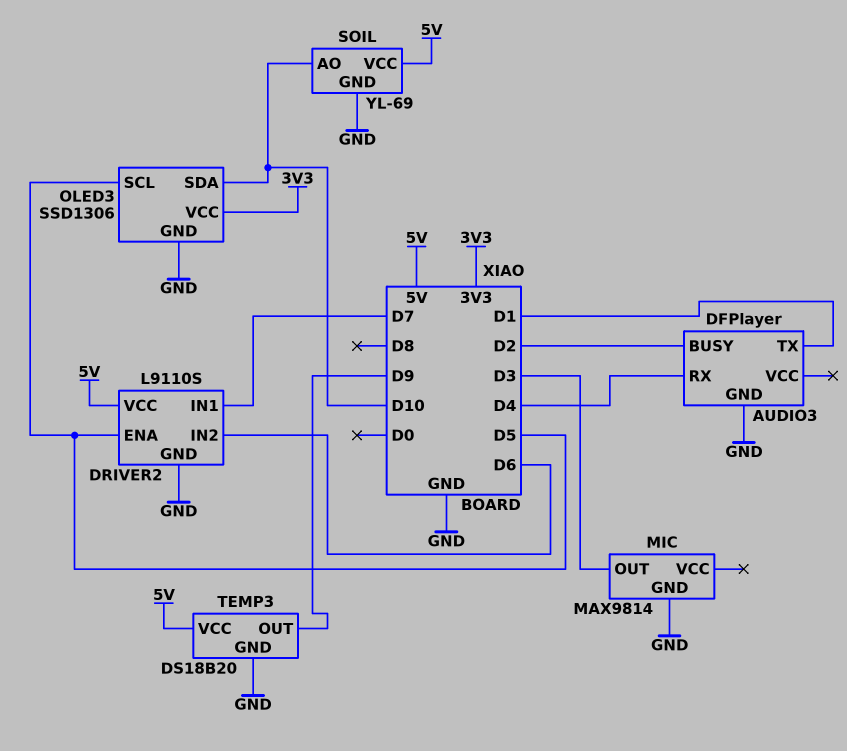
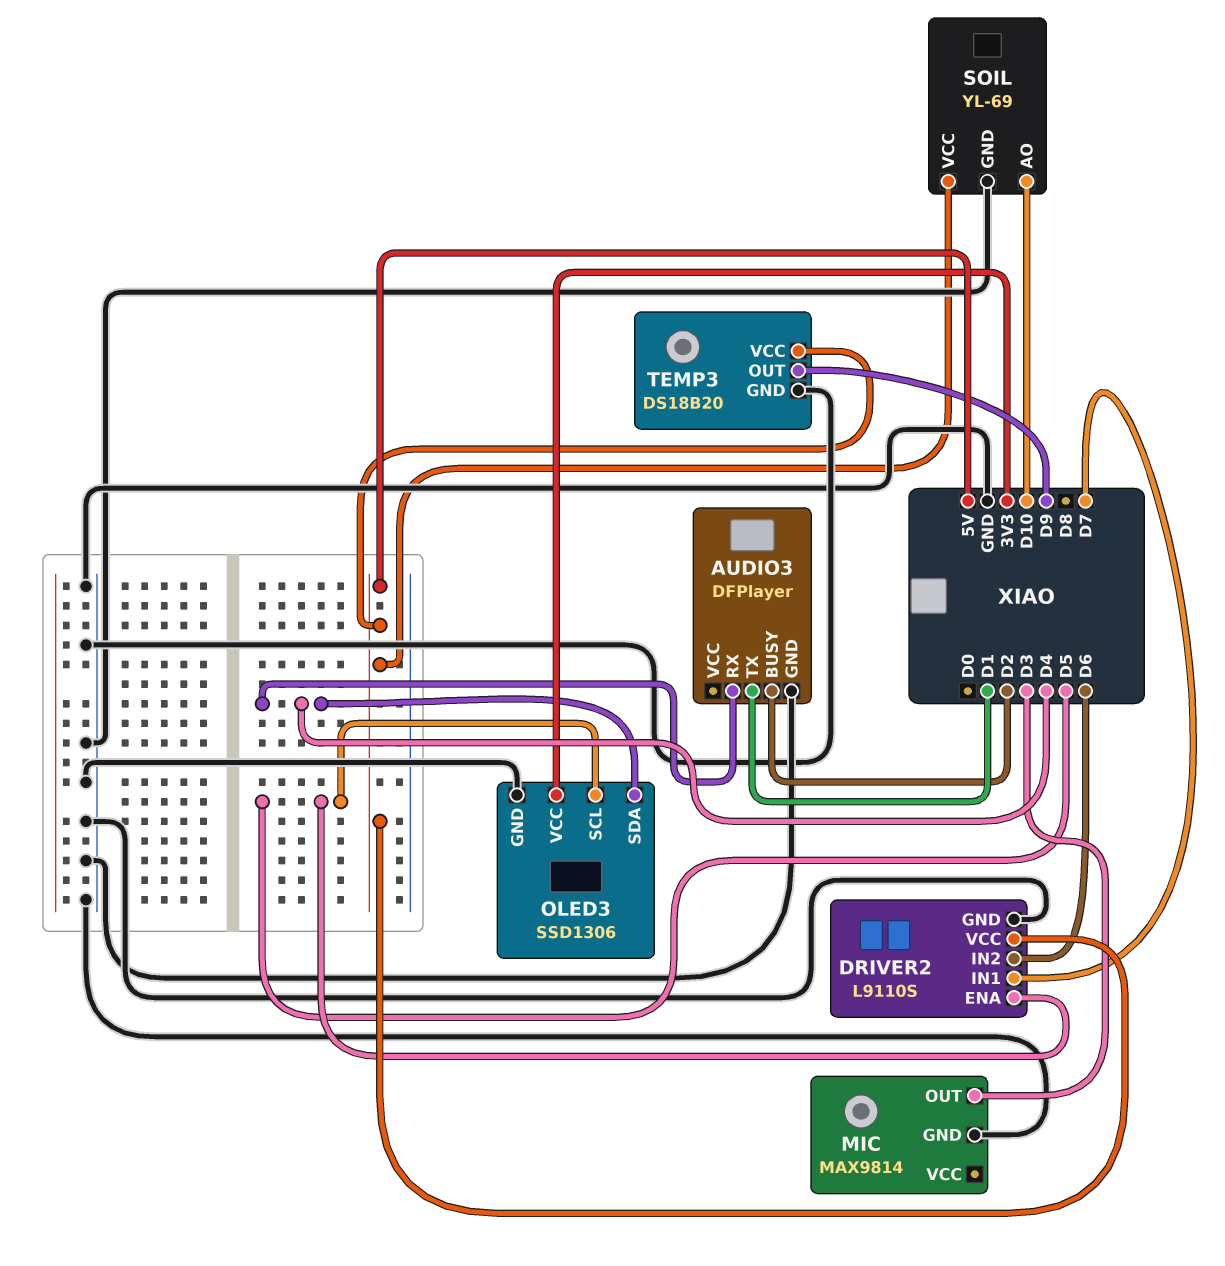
OLED3 pin SDA: D10 -> D4

